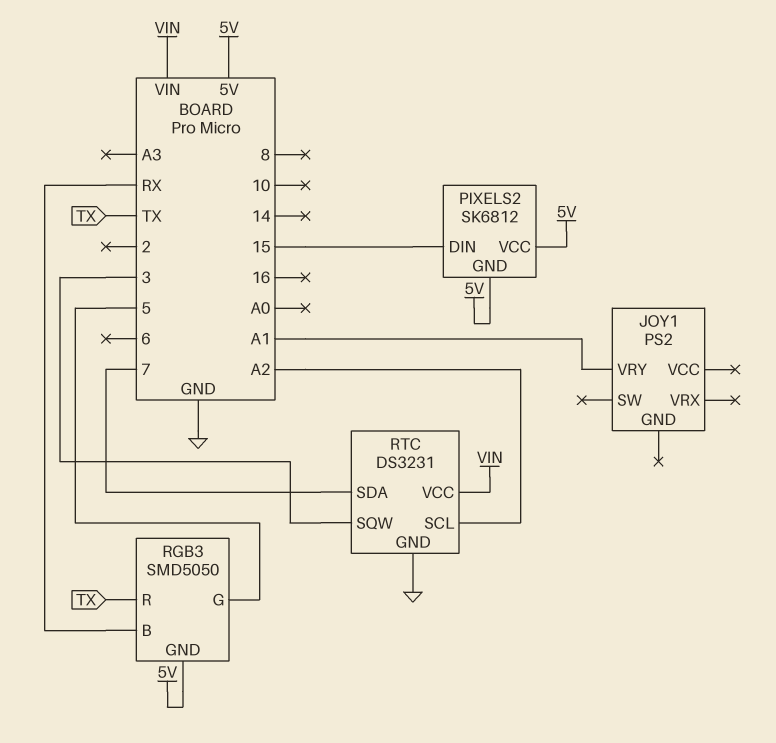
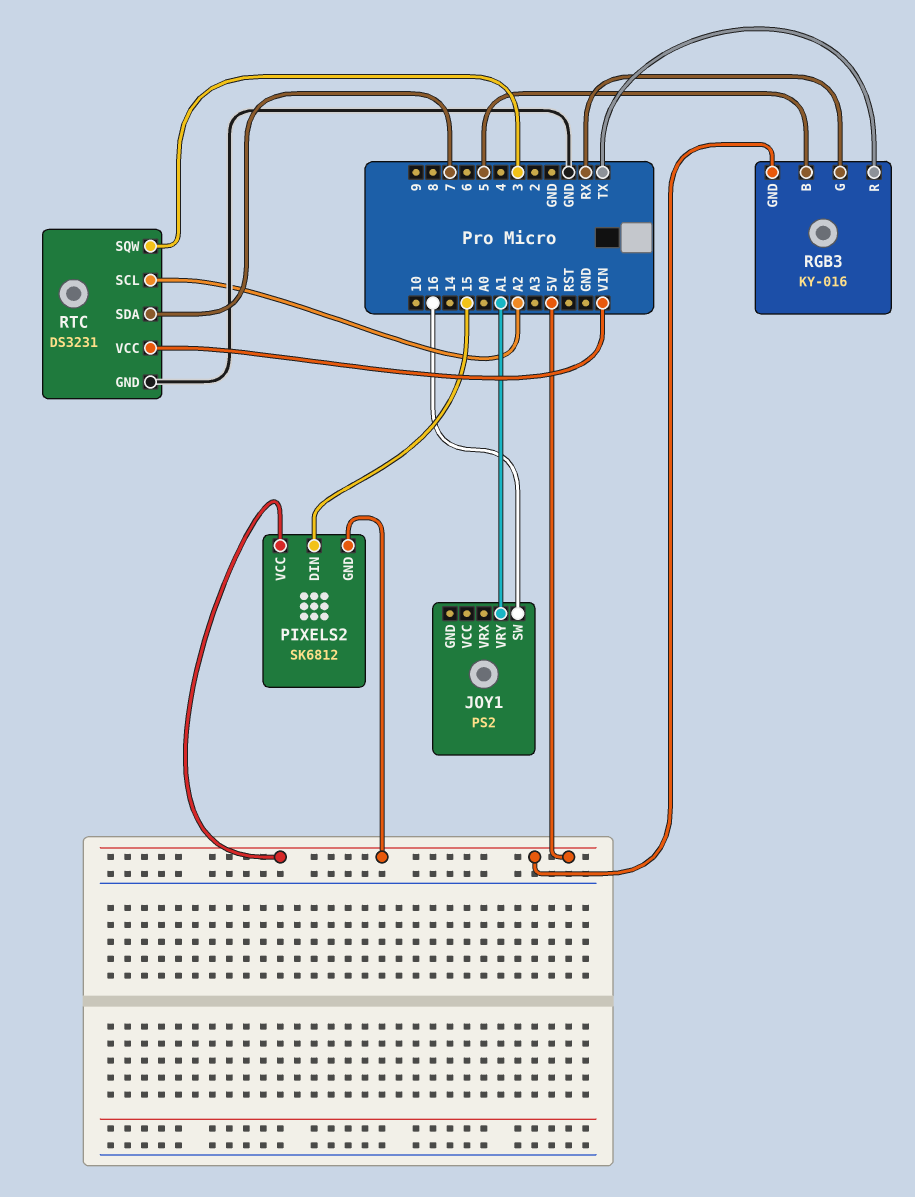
JOY1 pin SW: none -> 16
RGB3: SMD5050 -> KY-016
RGB3 pin B: RX -> 5
RGB3 pin G: 5 -> RX

